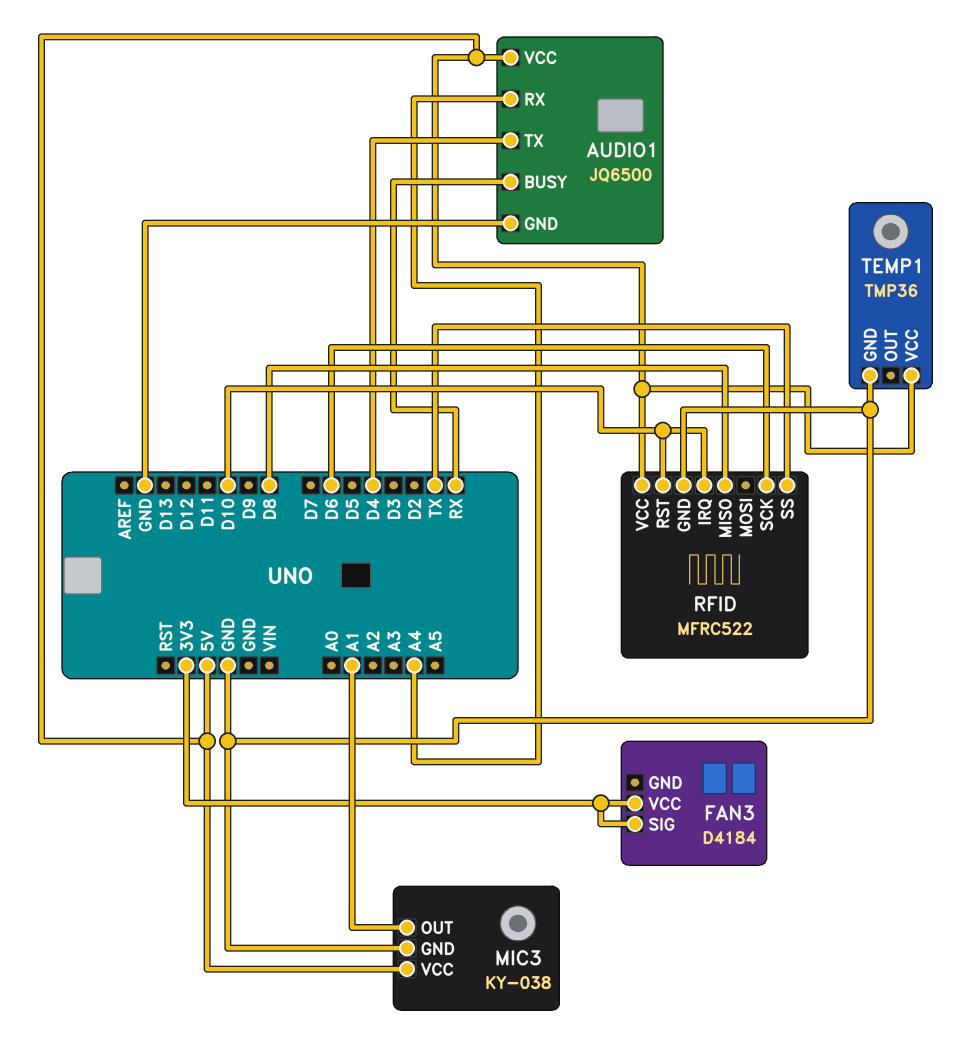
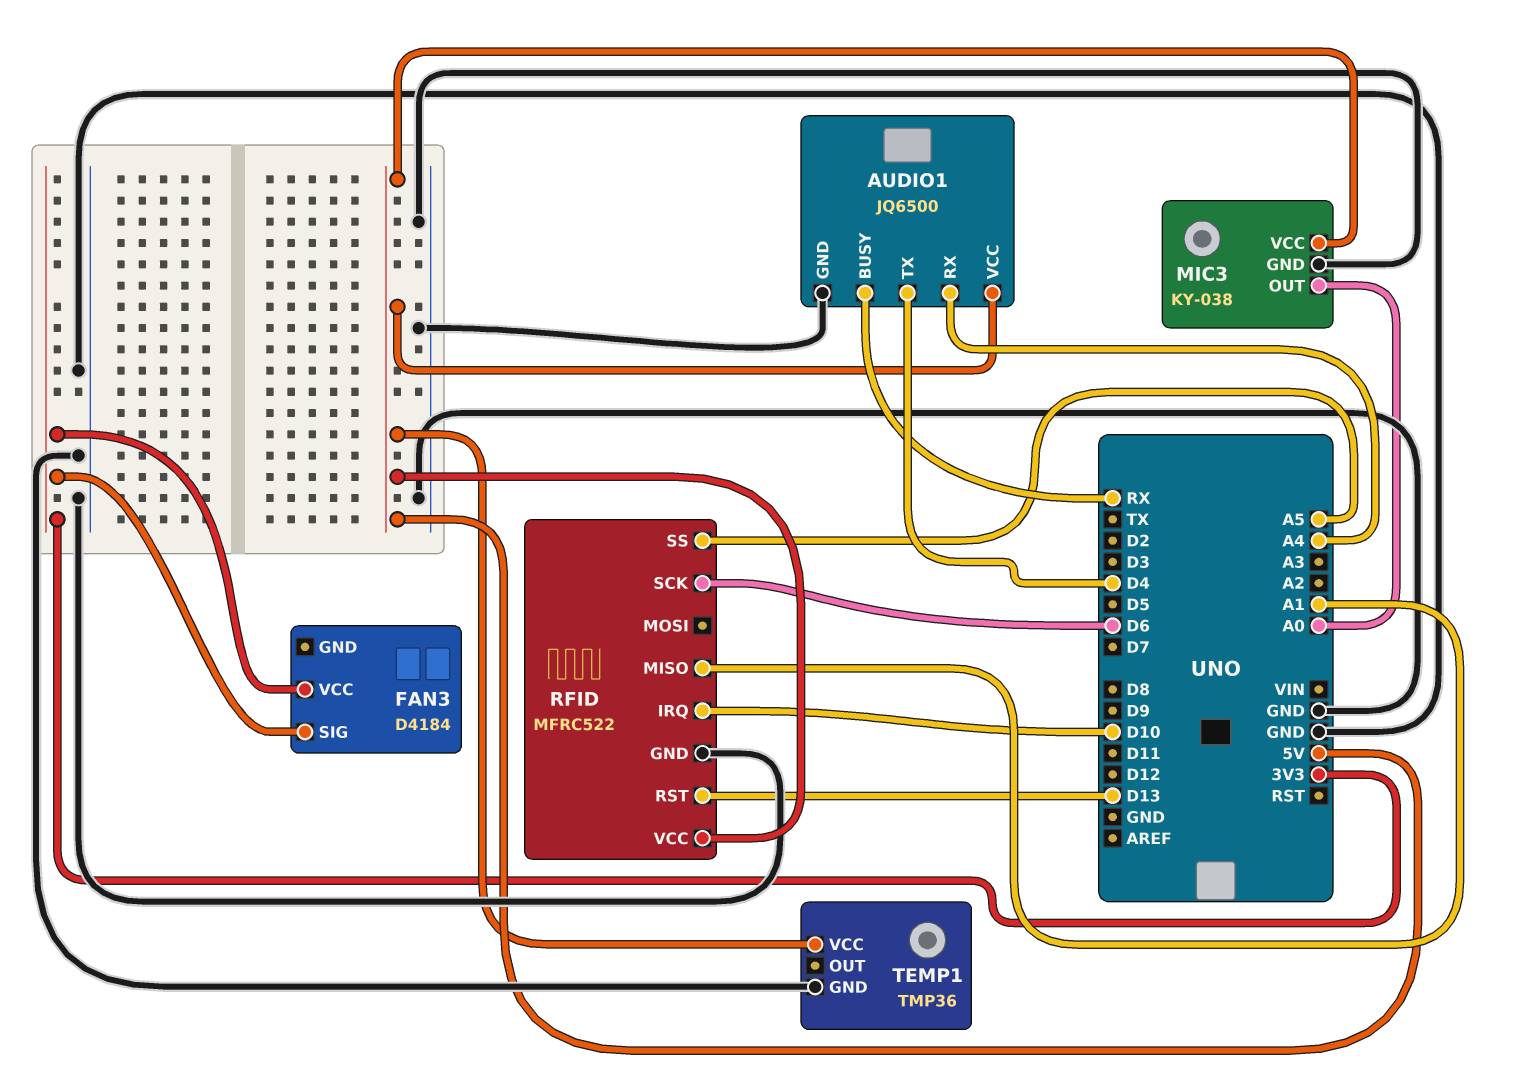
MIC3 pin OUT: A1 -> A0
RFID pin MISO: D8 -> A1
RFID pin RST: D10 -> D13
RFID pin SS: TX -> A5

